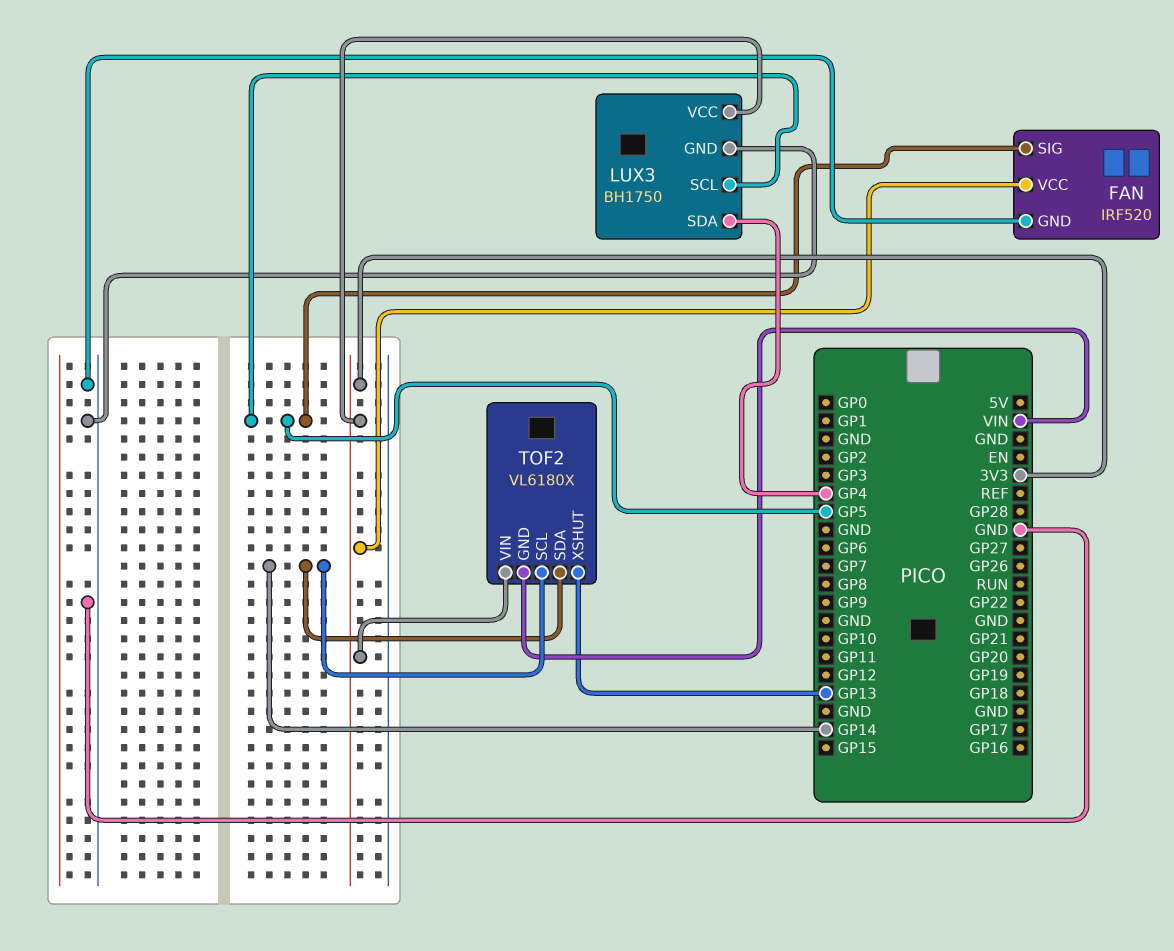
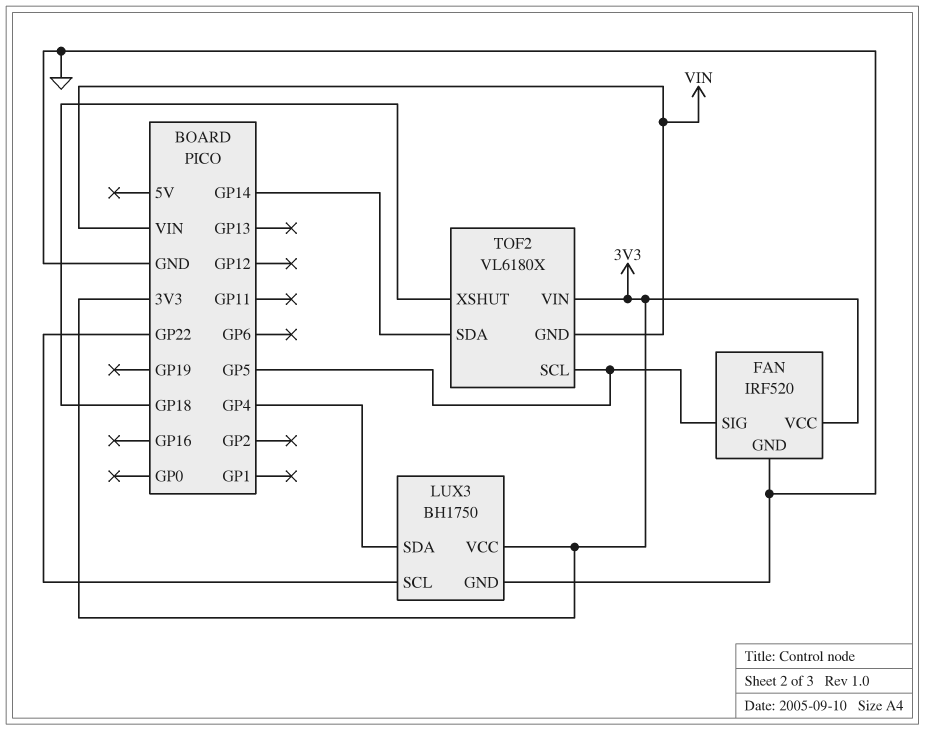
LUX3 pin SCL: GP5 -> GP22
TOF2 pin SCL: GP14 -> GP5
TOF2 pin XSHUT: GP13 -> GP18

